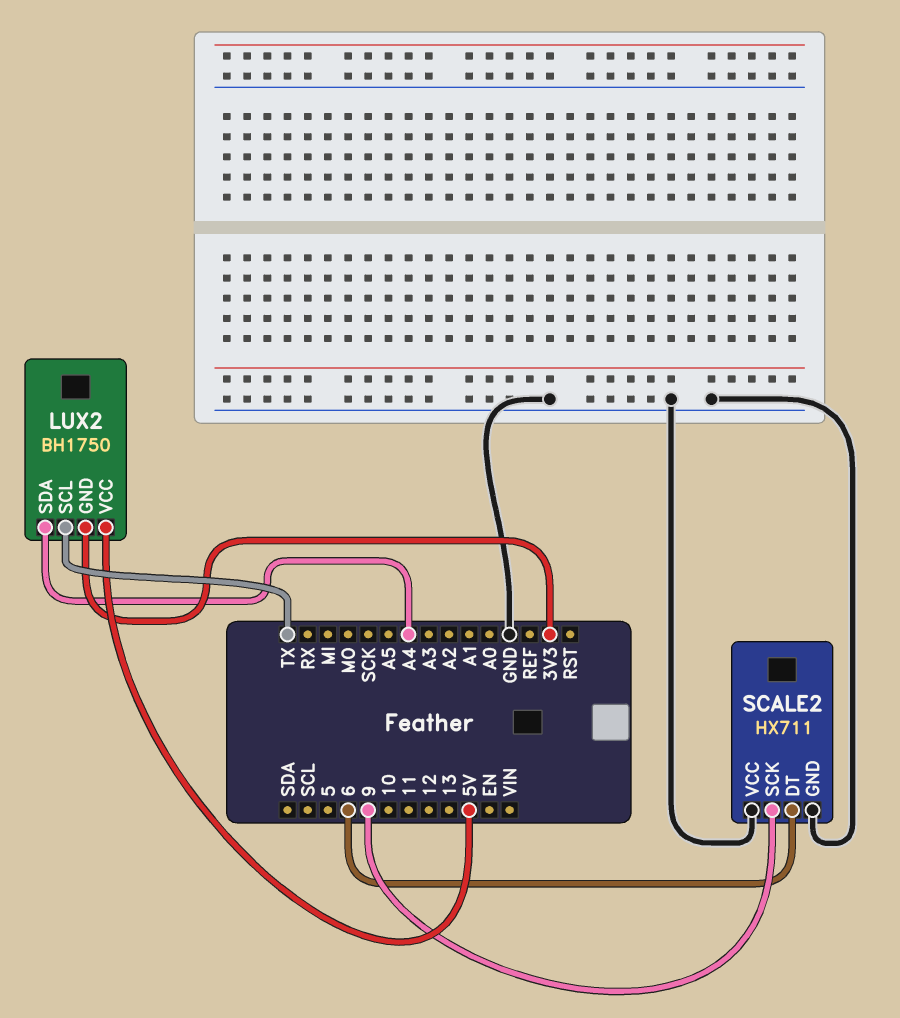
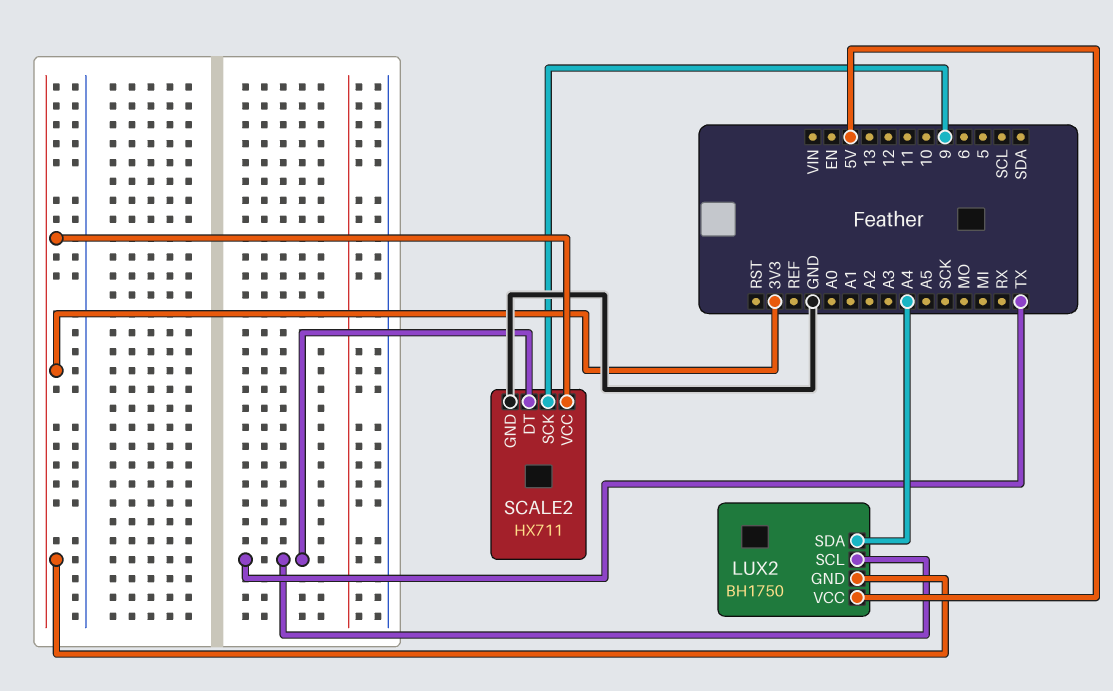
SCALE2 pin DT: 6 -> TX
SCALE2 pin VCC: GND -> 3V3

